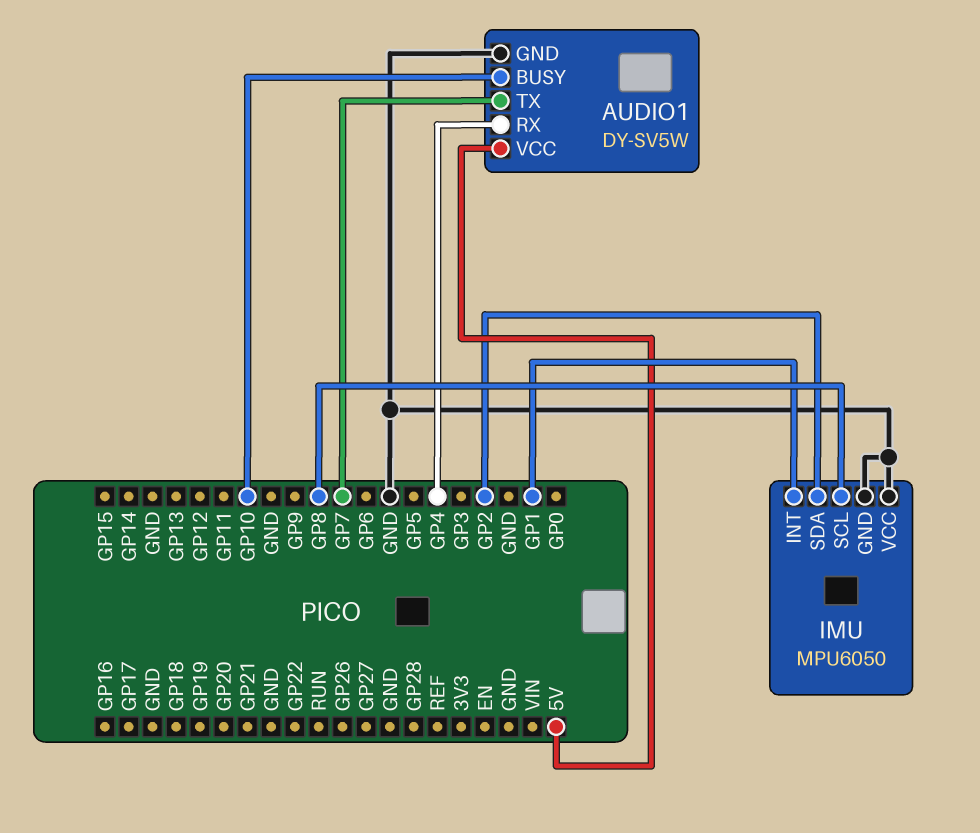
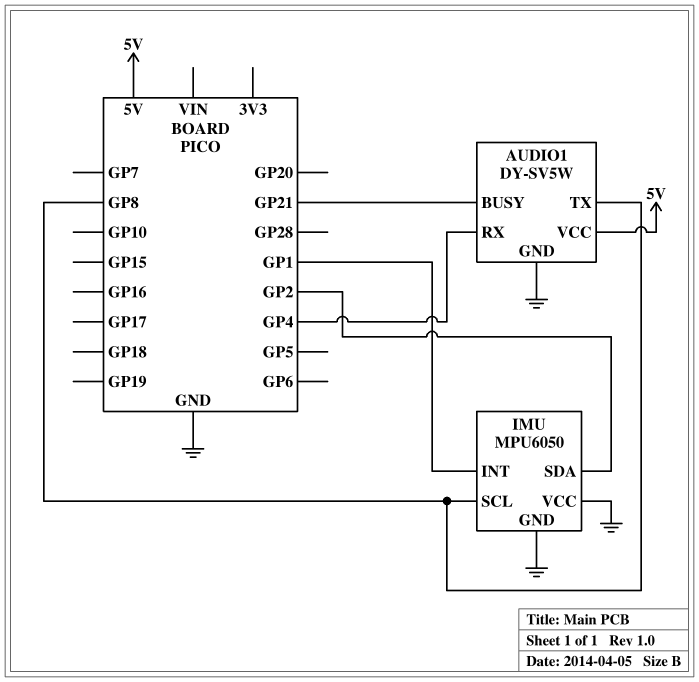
AUDIO1 pin BUSY: GP10 -> GP21
AUDIO1 pin TX: GP7 -> GP8

